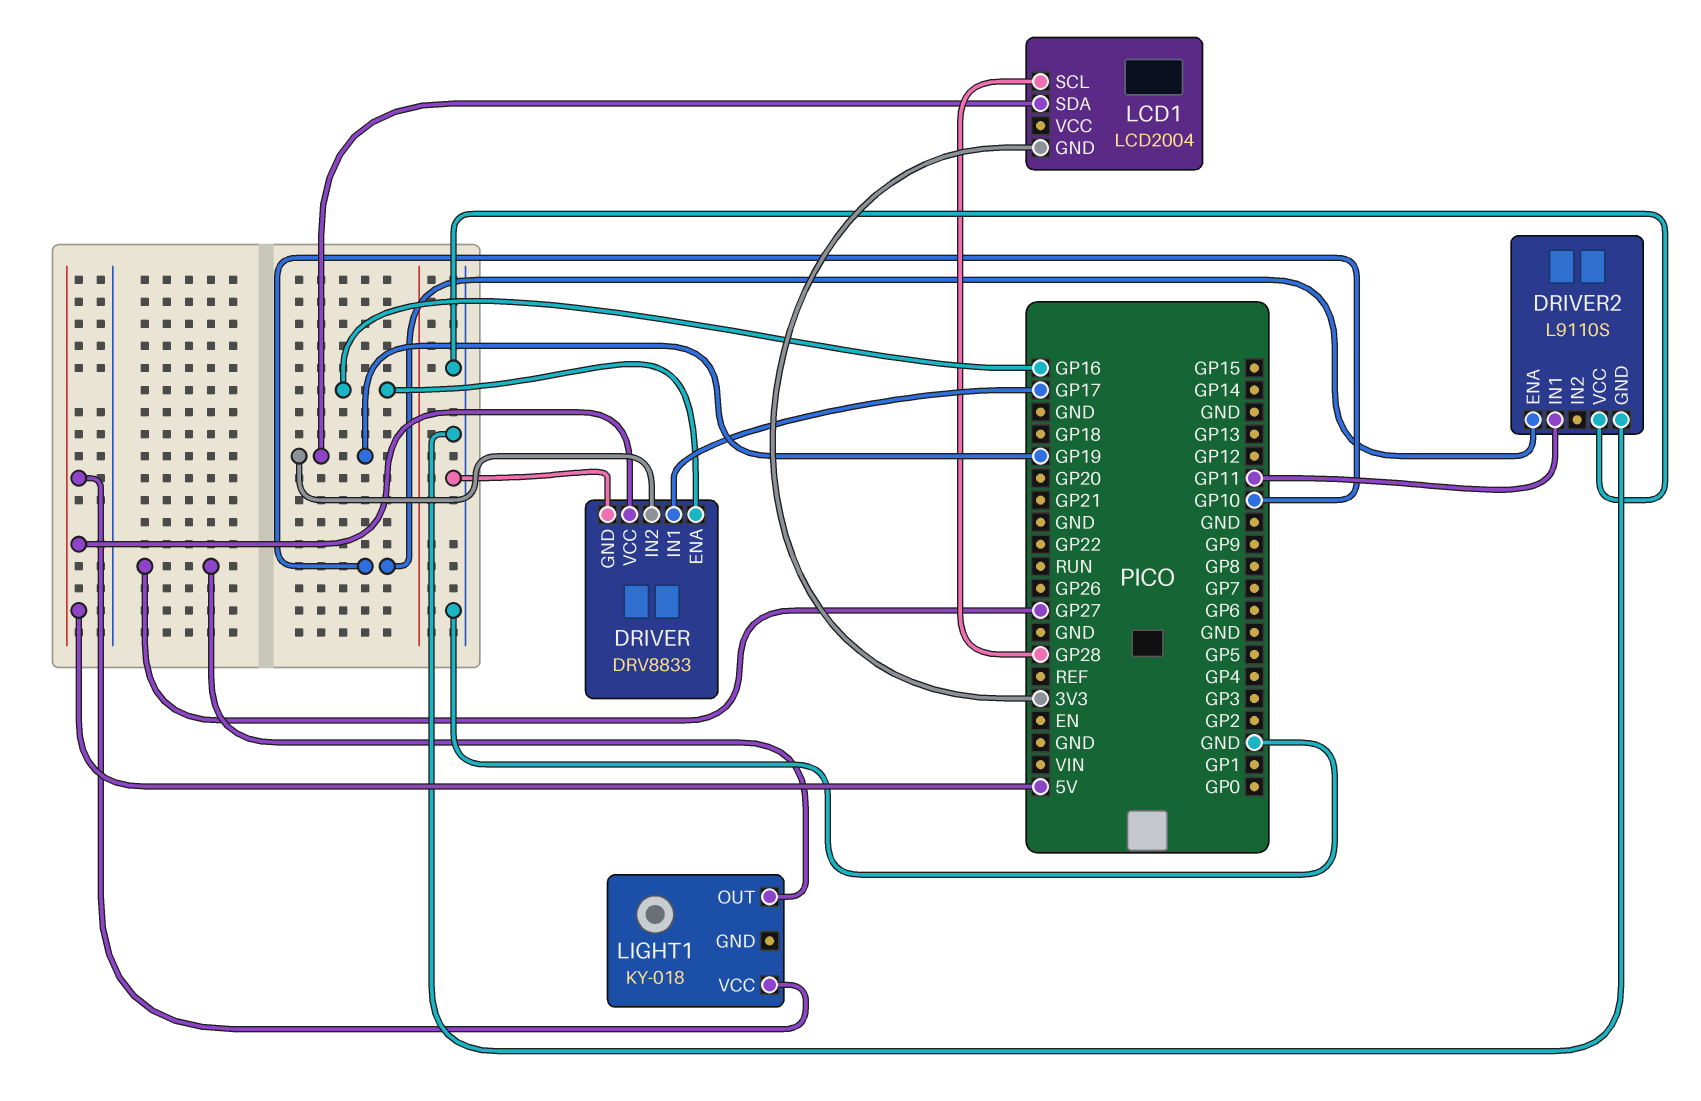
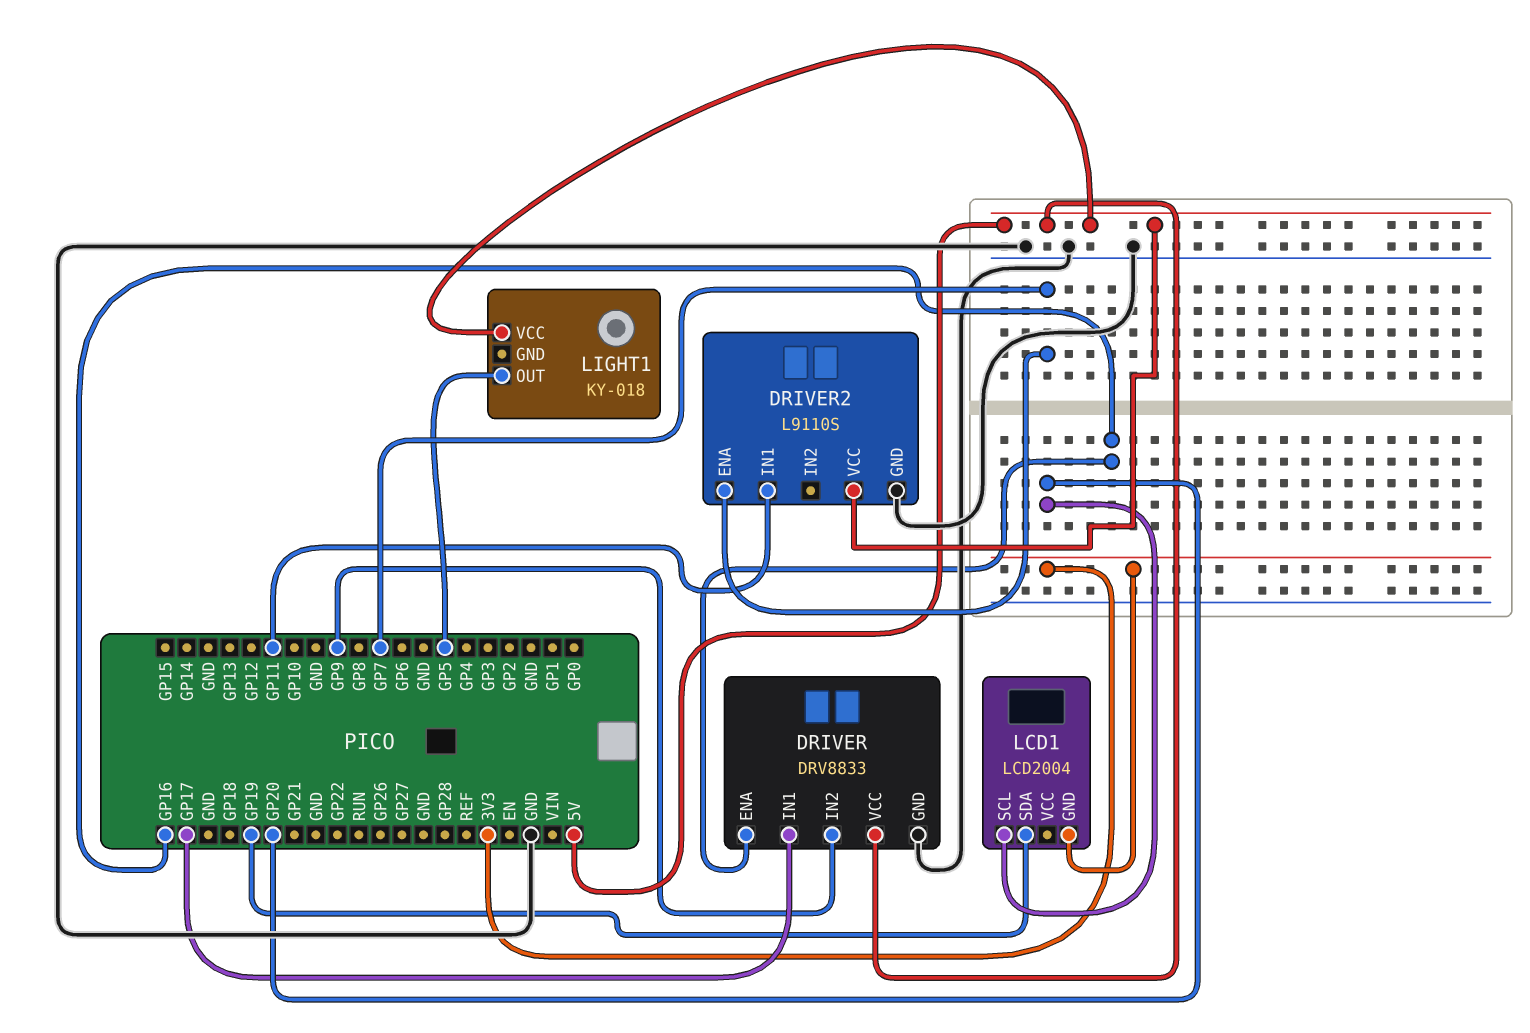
DRIVER pin IN2: GP19 -> GP9
DRIVER2 pin ENA: GP10 -> GP7
DRIVER2 pin VCC: GND -> 5V
LCD1 pin SCL: GP28 -> GP20
LIGHT1 pin OUT: GP27 -> GP5

